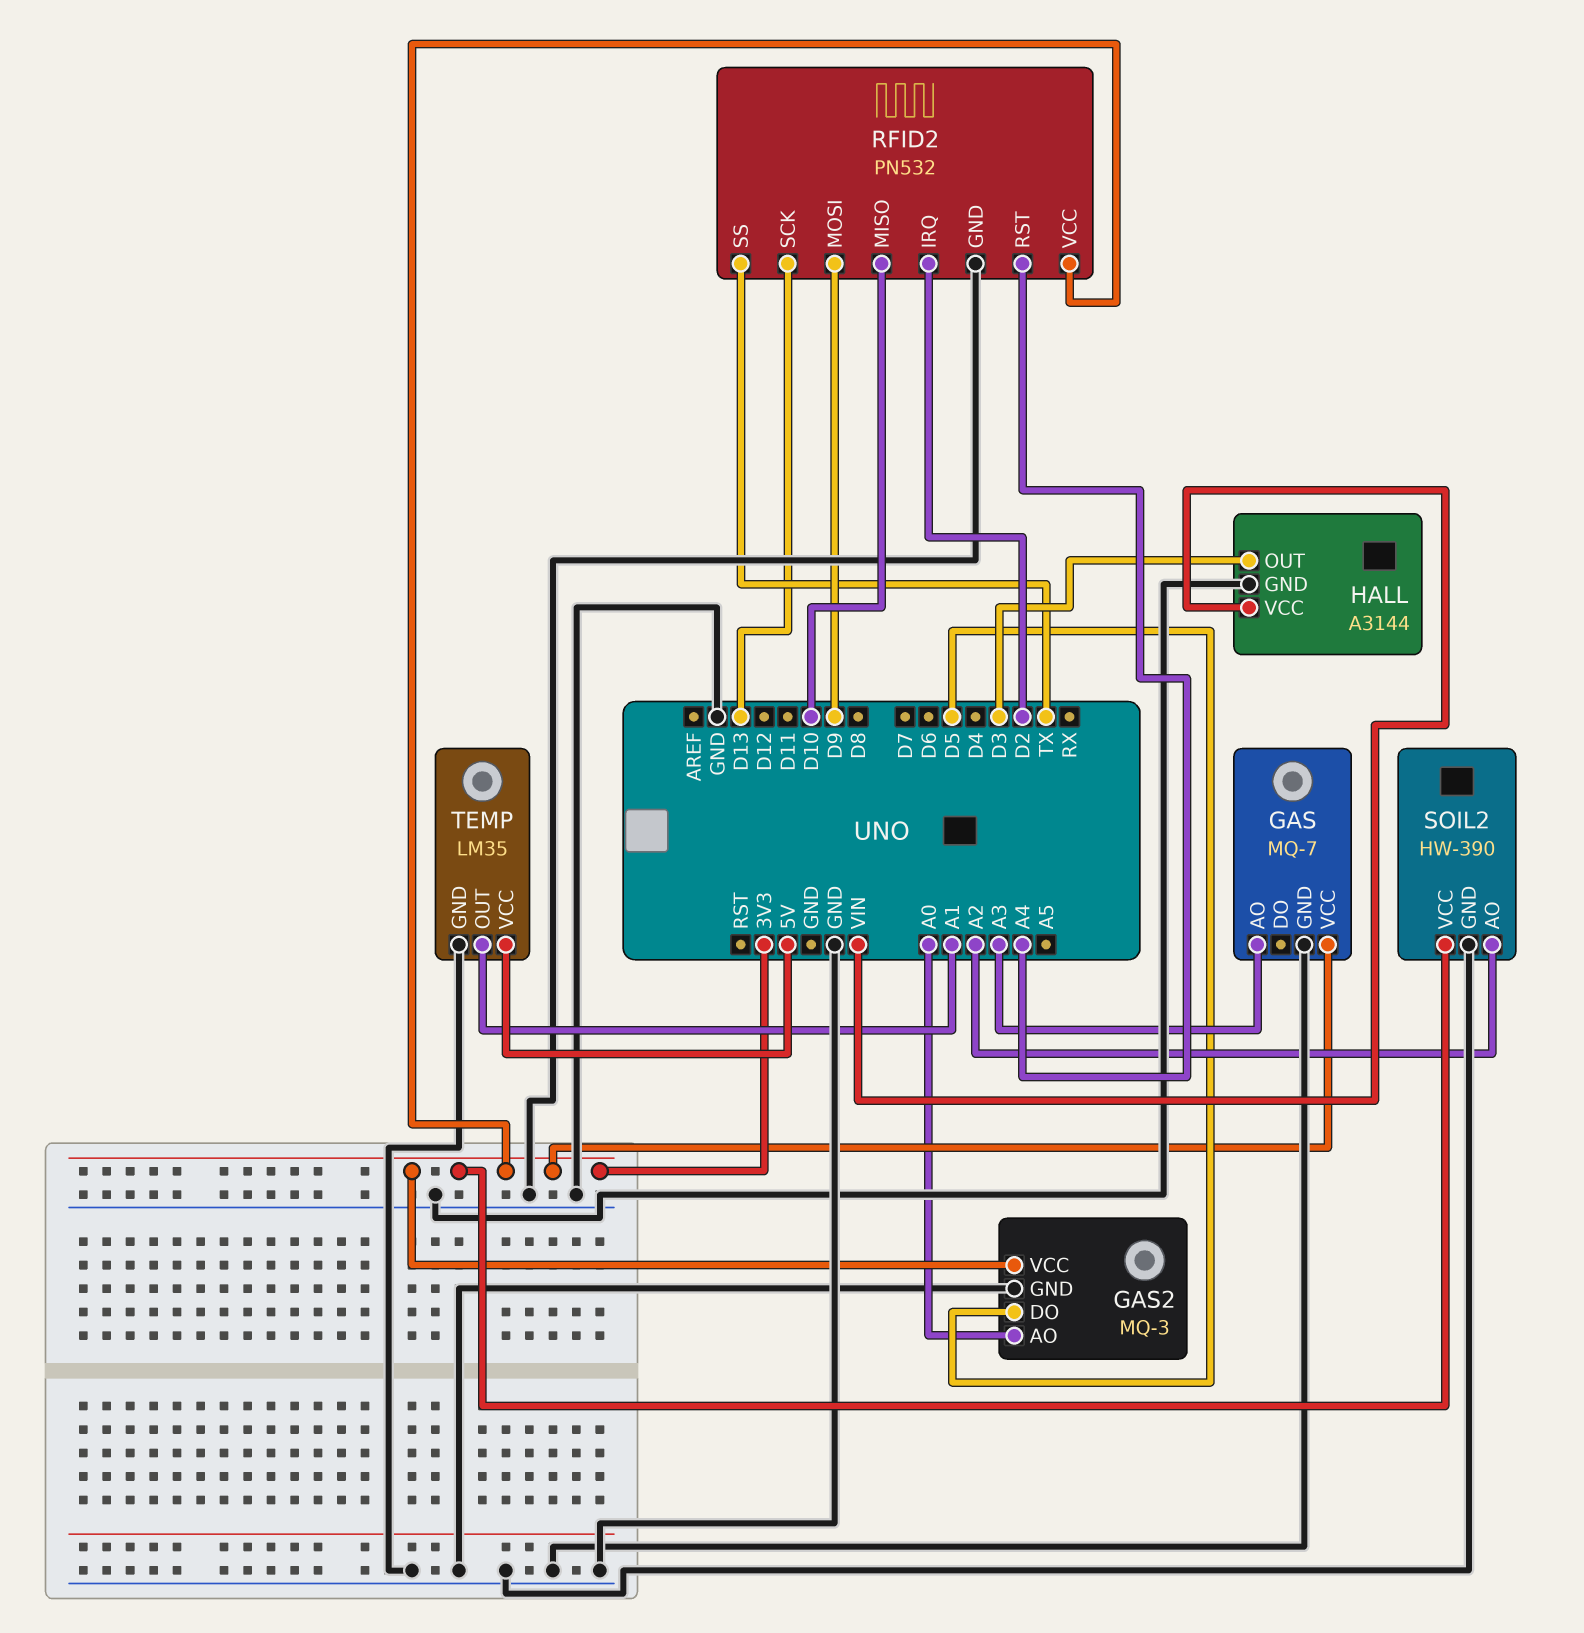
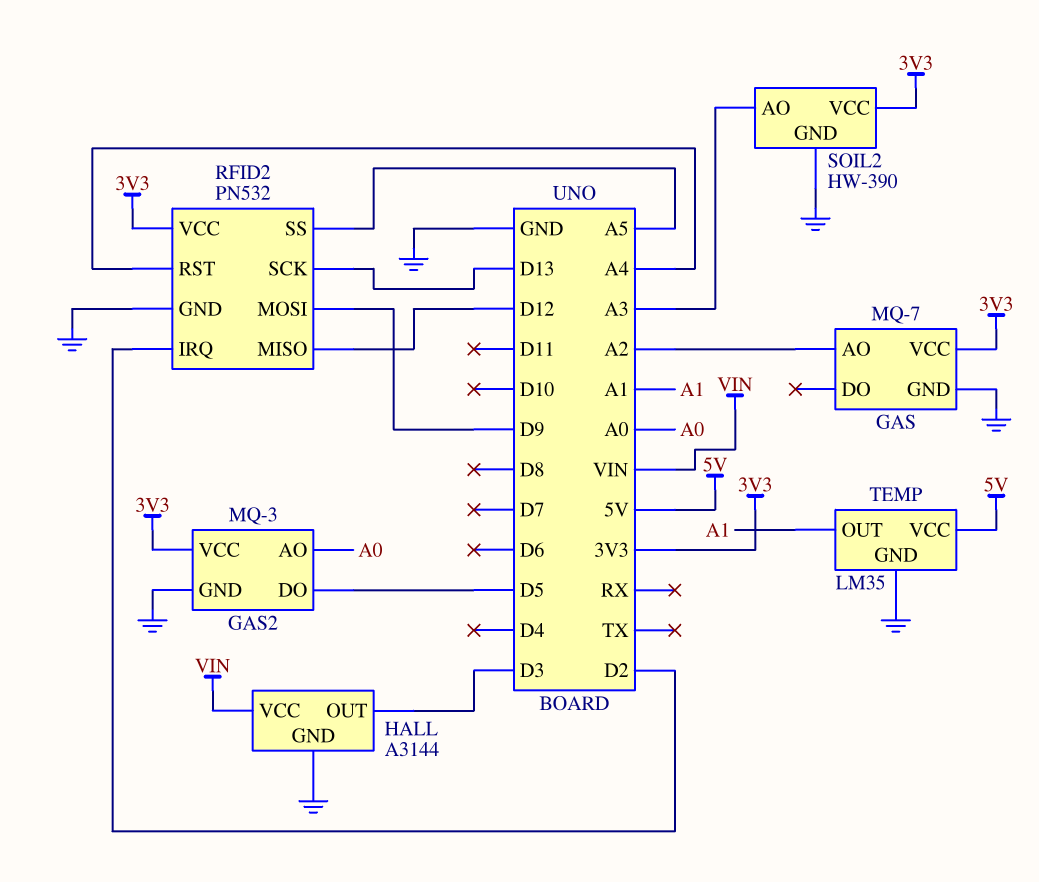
GAS pin AO: A3 -> A2
RFID2 pin MISO: D10 -> D12
RFID2 pin SS: TX -> A5
SOIL2 pin AO: A2 -> A3

